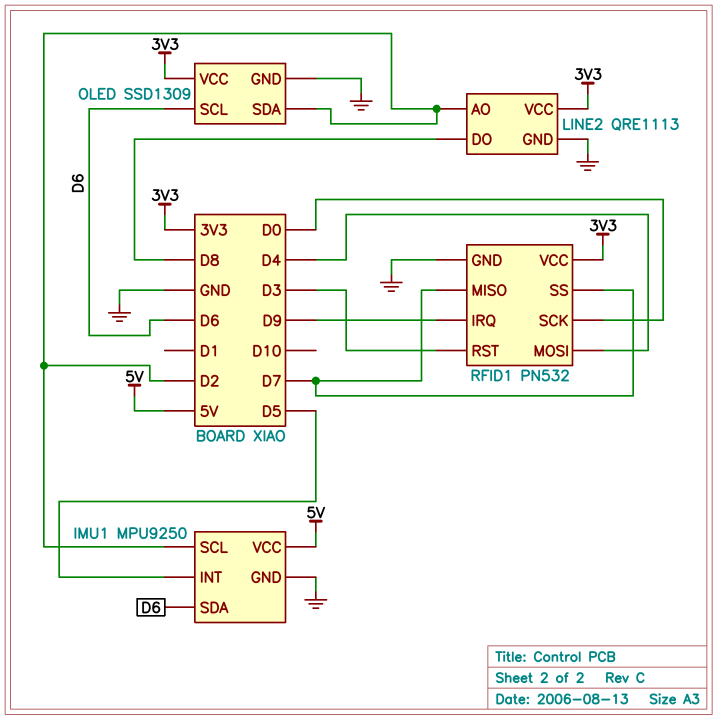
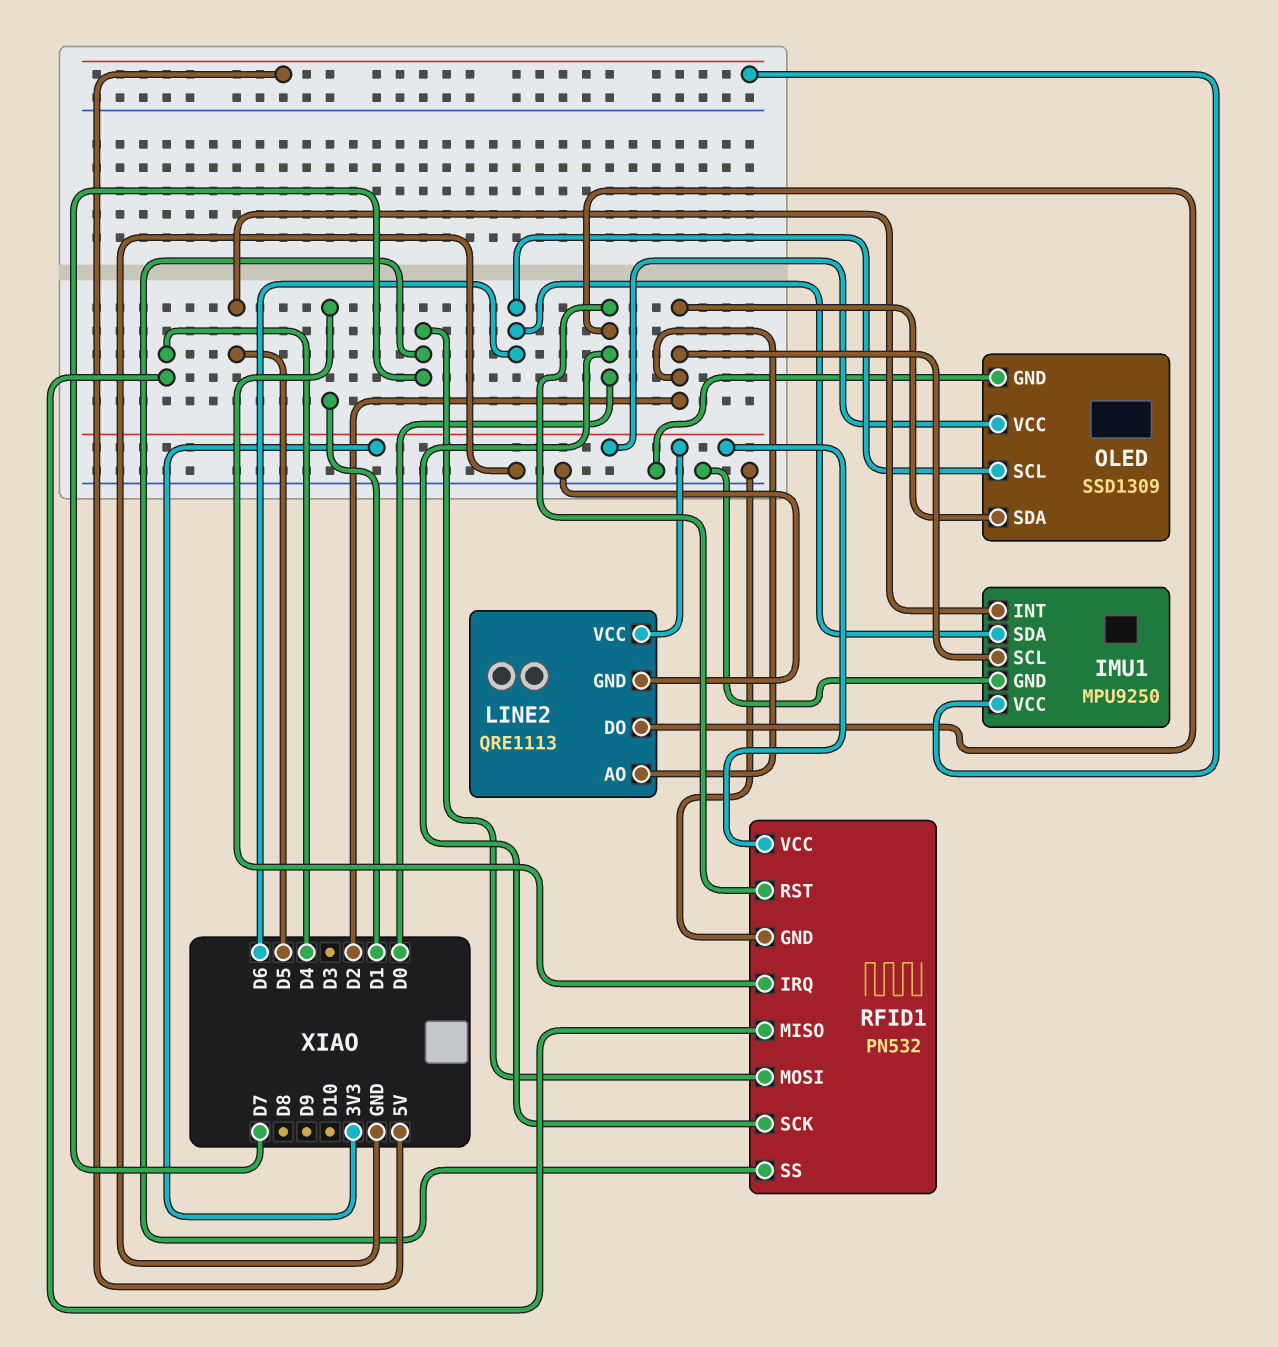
LINE2 pin DO: D8 -> D0
RFID1 pin IRQ: D9 -> D1
RFID1 pin MISO: D7 -> D4
RFID1 pin MOSI: D4 -> D7
RFID1 pin RST: D3 -> D0

